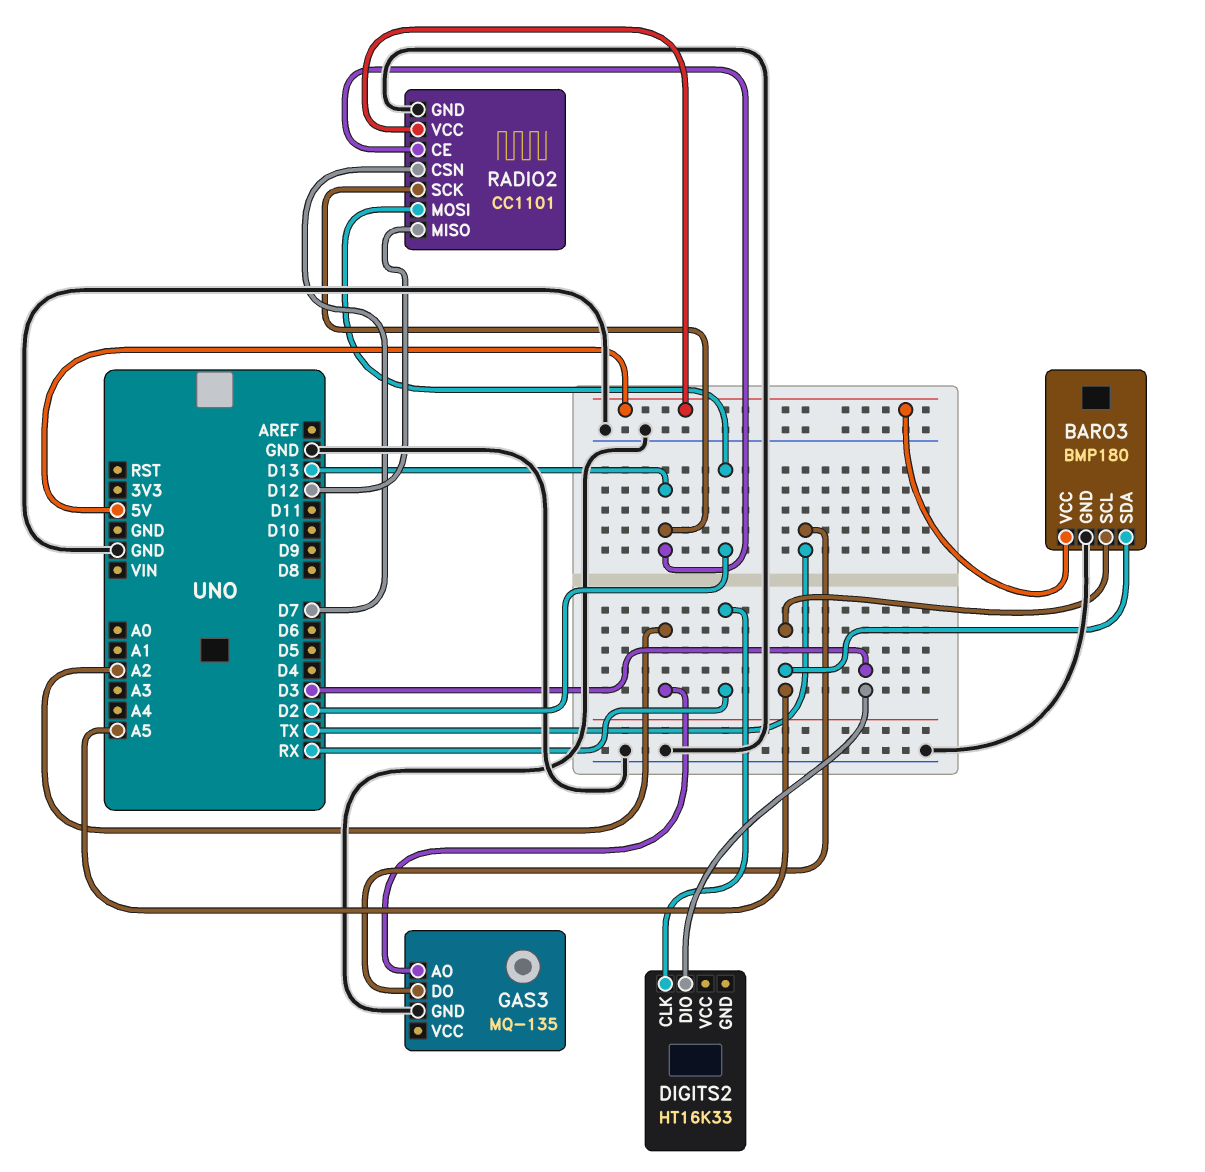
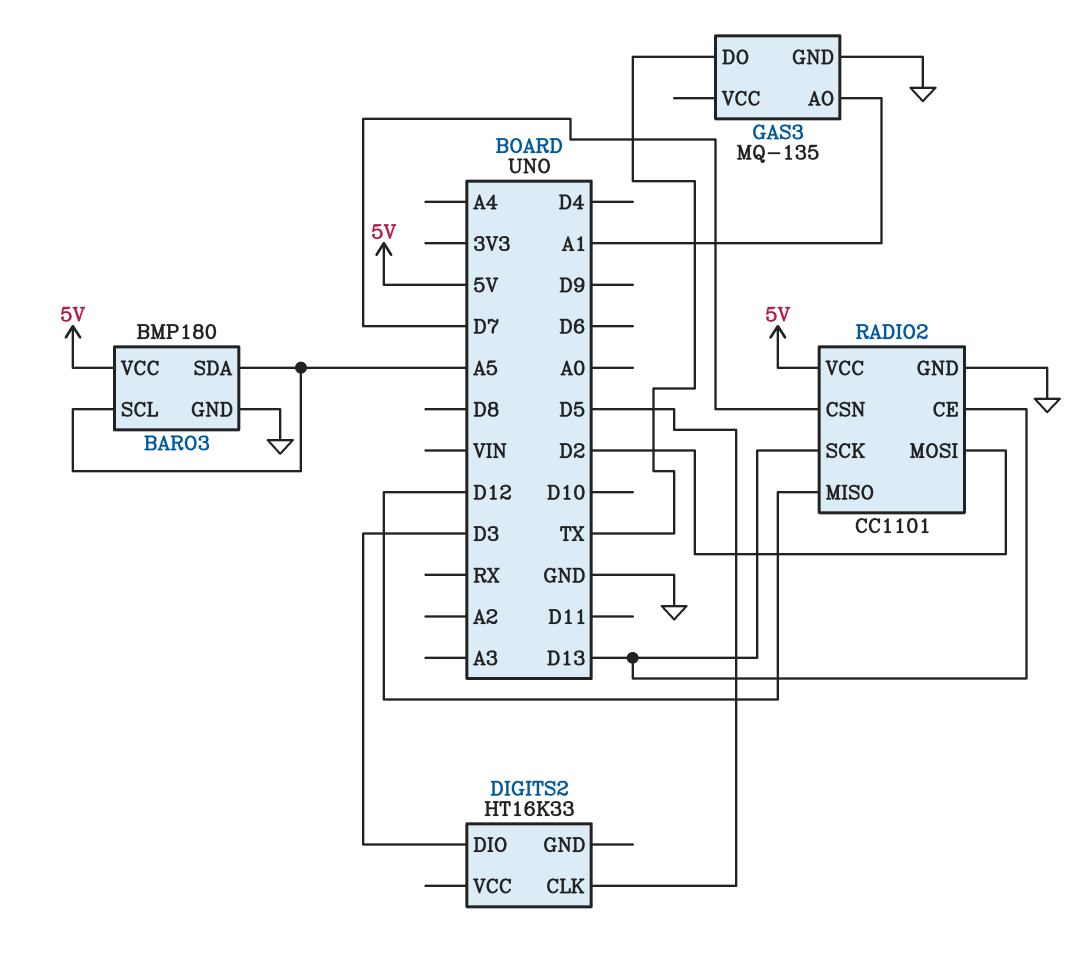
DIGITS2 pin CLK: RX -> D5
GAS3 pin AO: A2 -> A1

